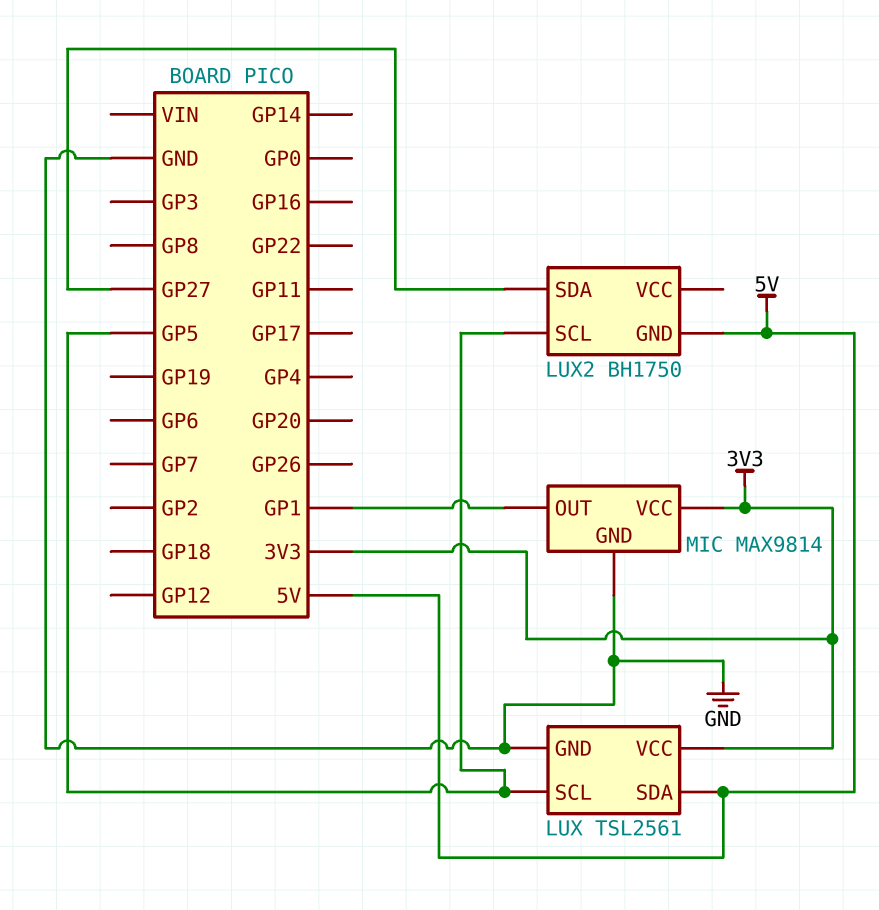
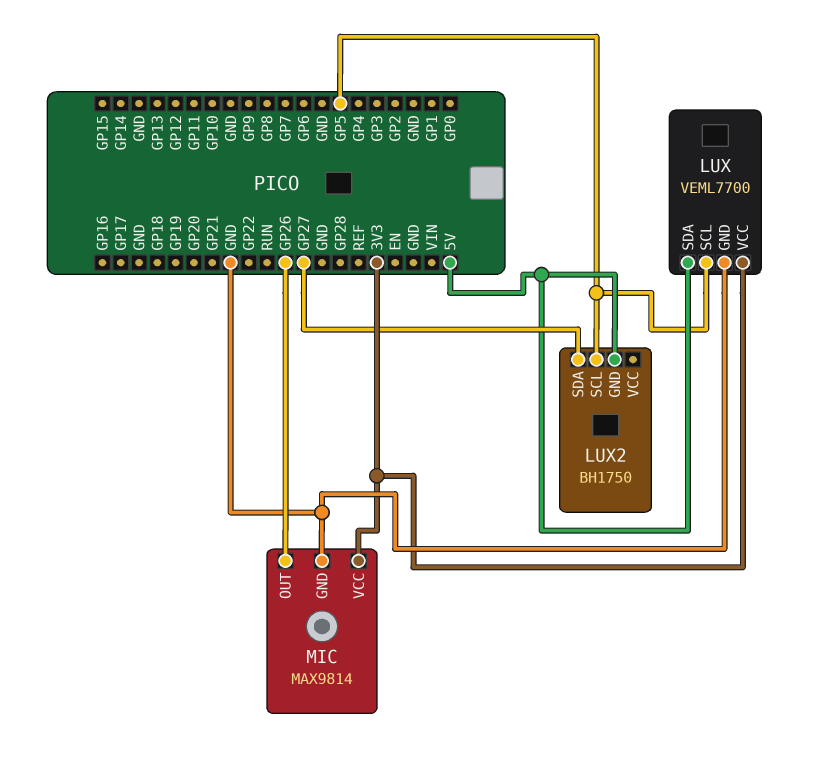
LUX: TSL2561 -> VEML7700
MIC pin OUT: GP1 -> GP26

